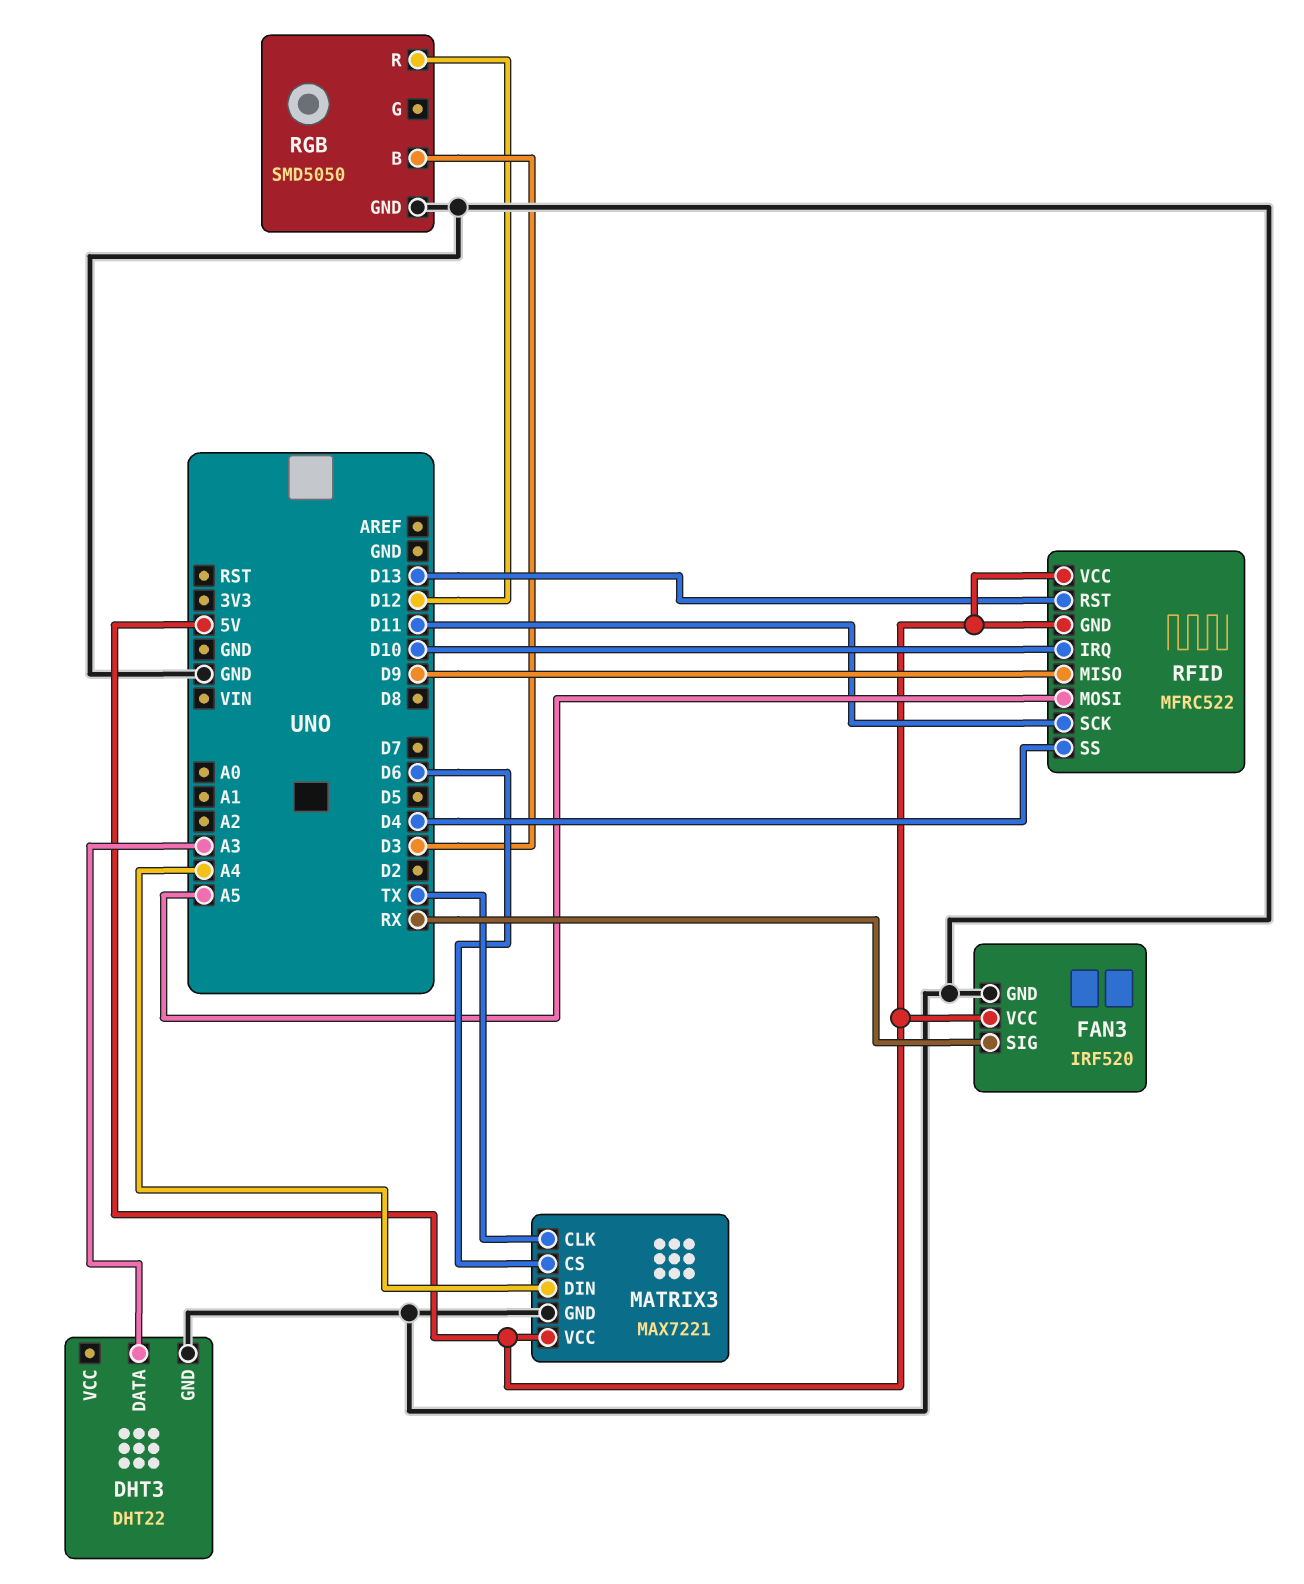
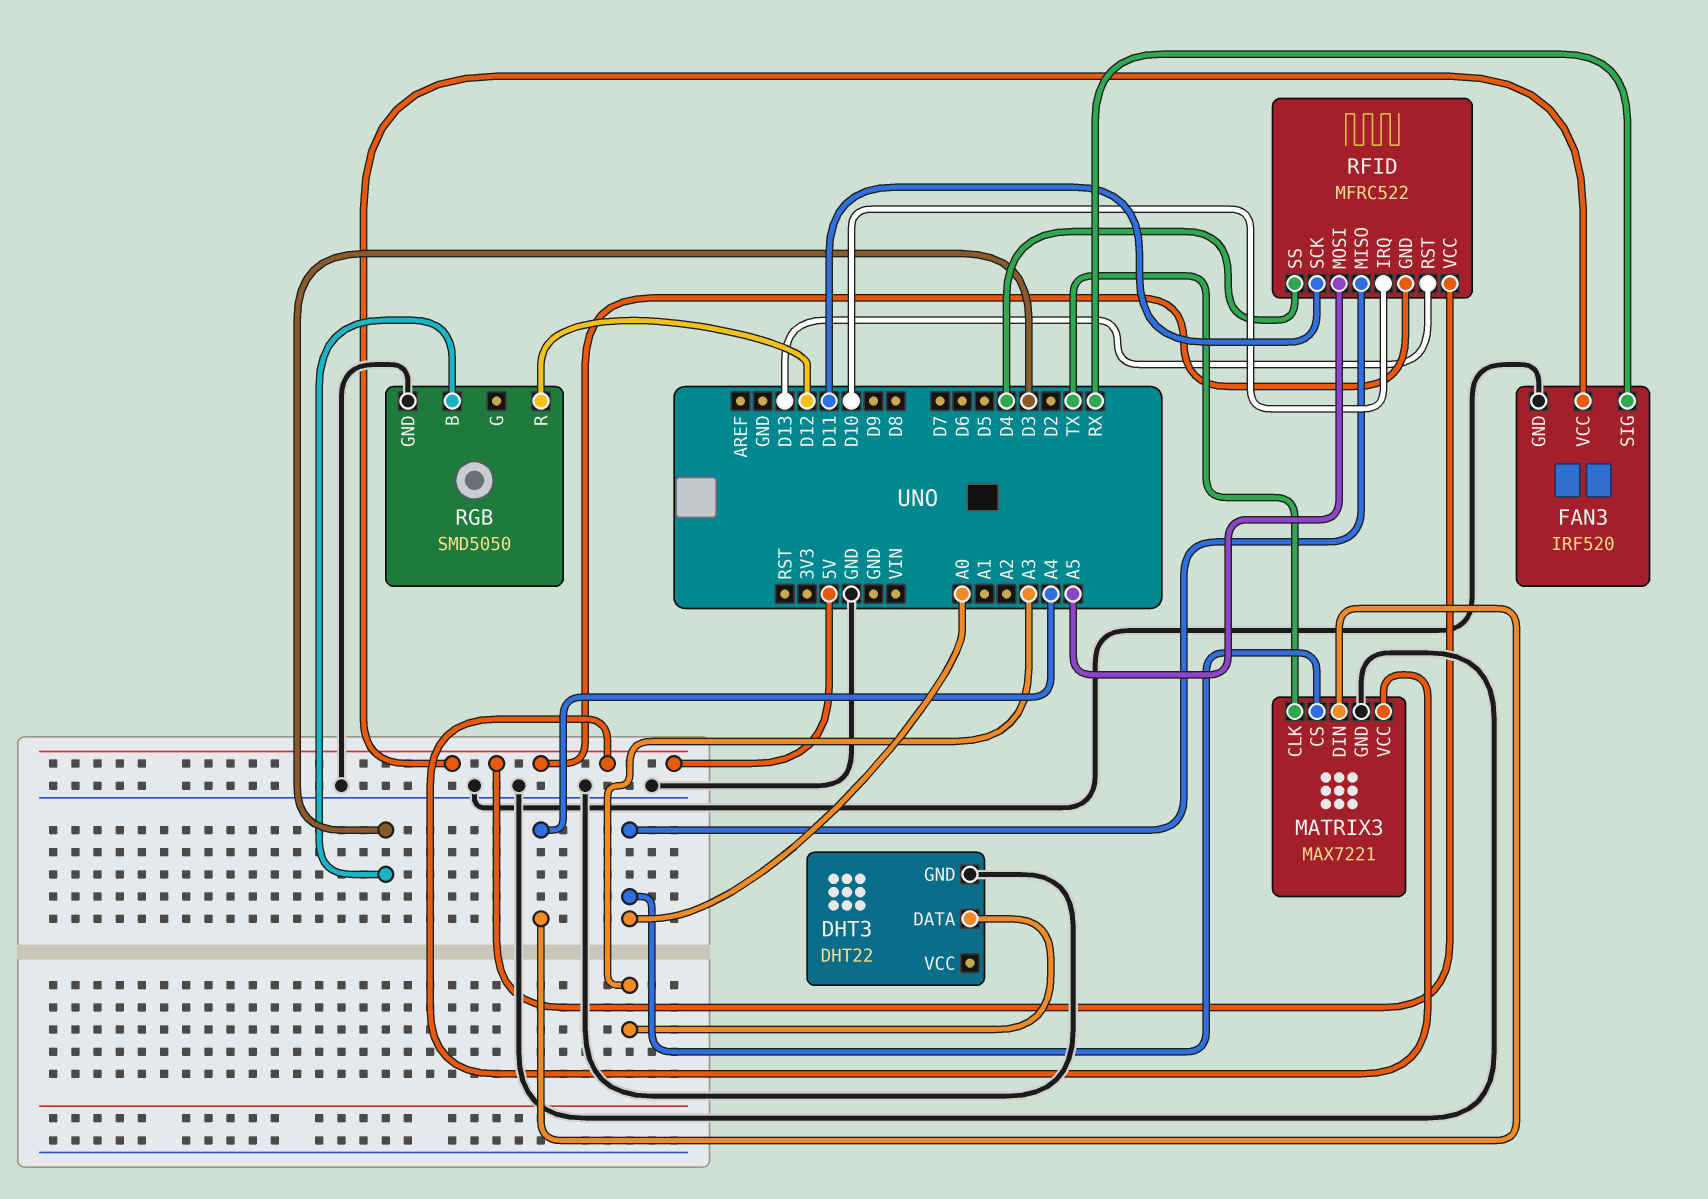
MATRIX3 pin CS: D6 -> A0
RFID pin MISO: D9 -> A0

